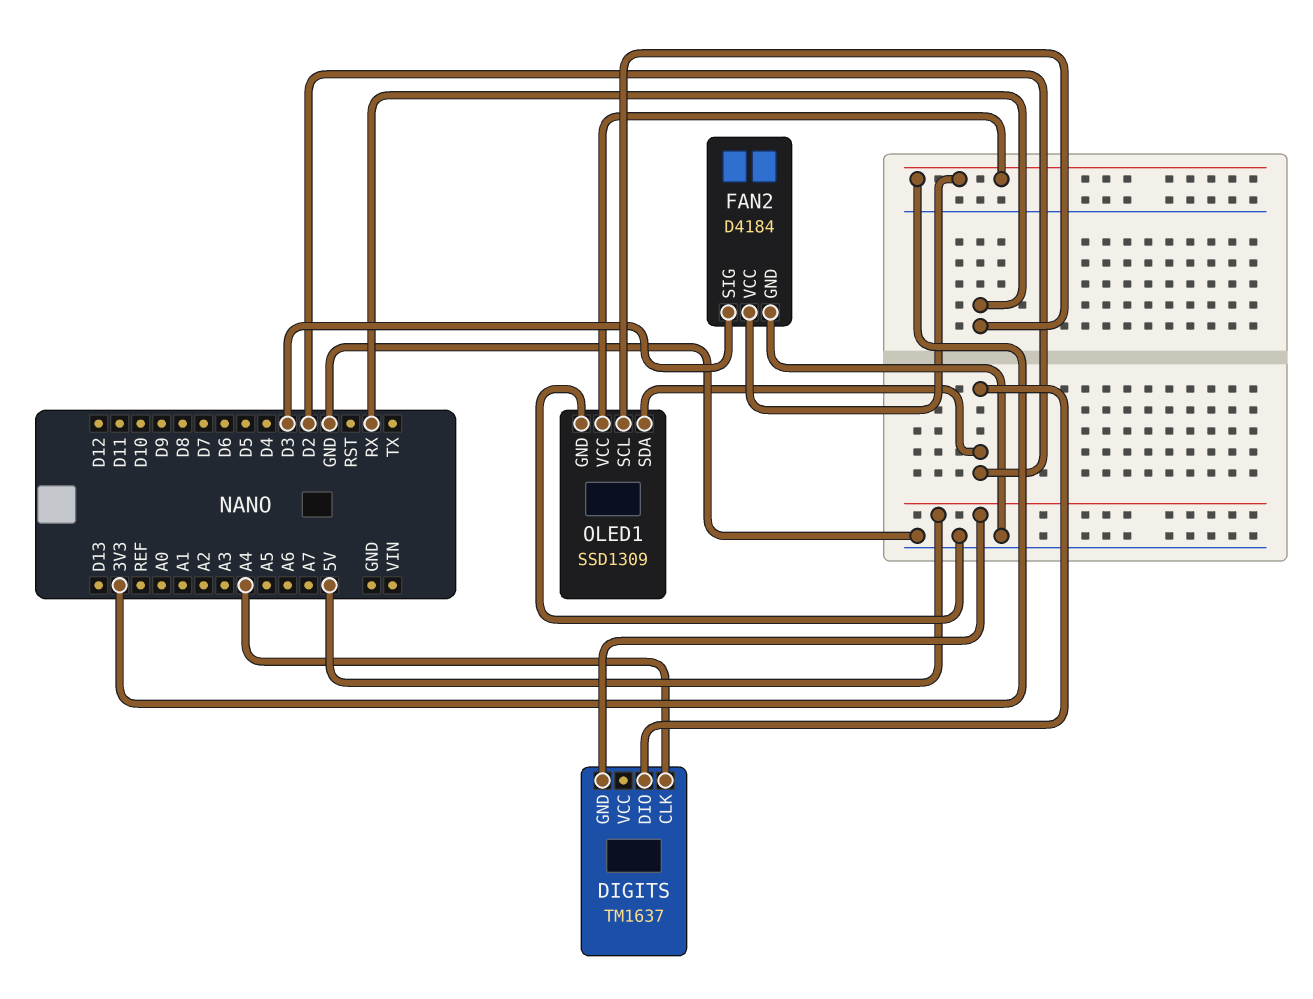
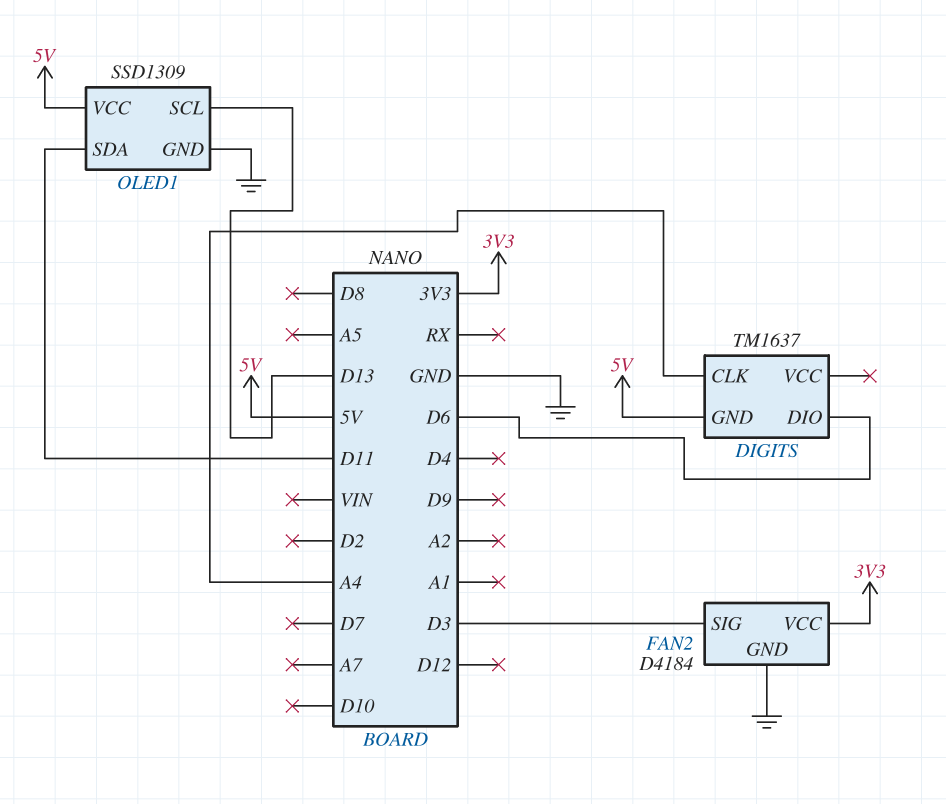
DIGITS pin DIO: D2 -> D6
OLED1 pin SCL: RX -> D13
OLED1 pin SDA: D2 -> D11
OLED1 pin VCC: 3V3 -> 5V

